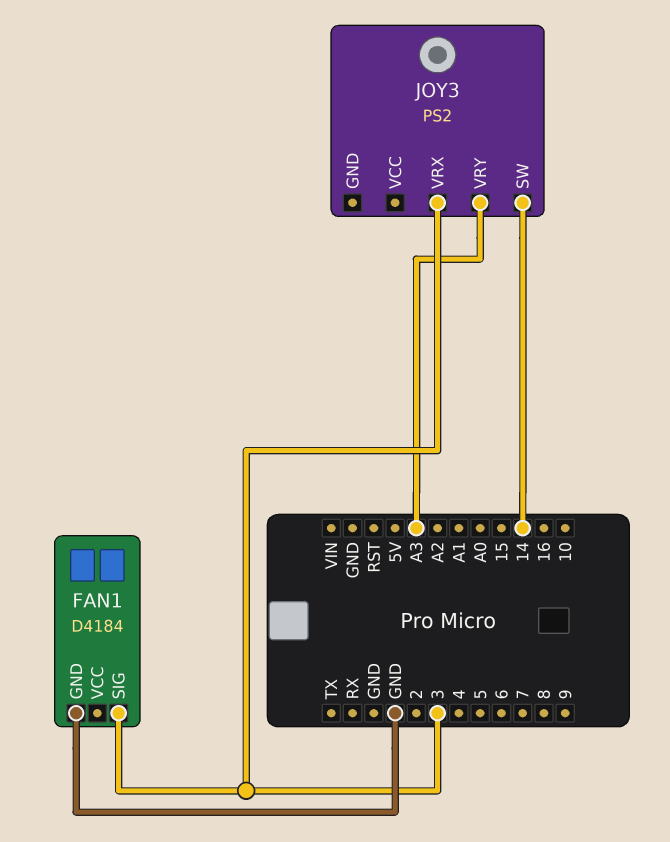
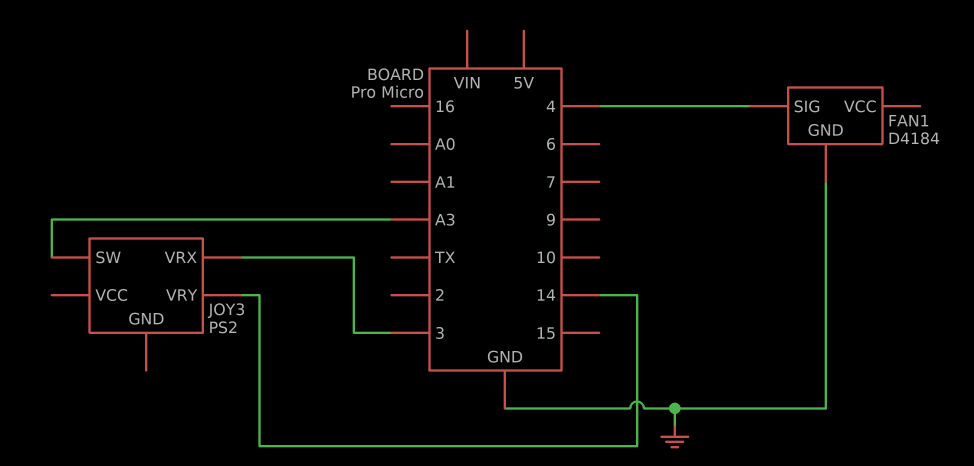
FAN1 pin SIG: 3 -> 4
JOY3 pin SW: 14 -> A3
JOY3 pin VRY: A3 -> 14

